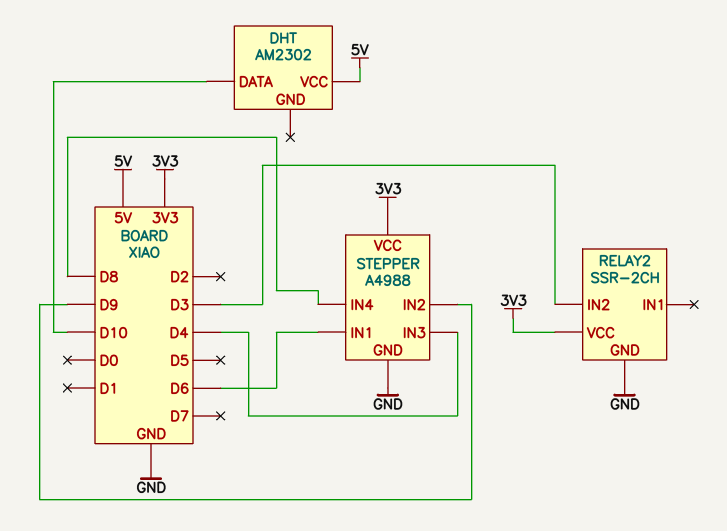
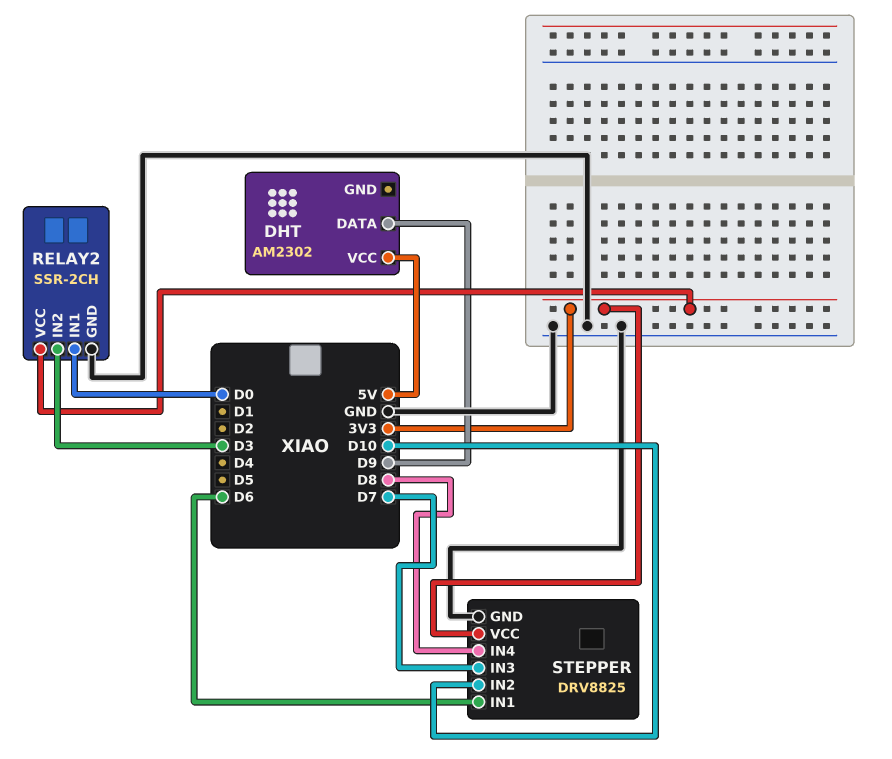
DHT pin DATA: D10 -> D9
RELAY2 pin IN1: none -> D0
STEPPER: A4988 -> DRV8825
STEPPER pin IN2: D9 -> D10
STEPPER pin IN3: D4 -> D7

